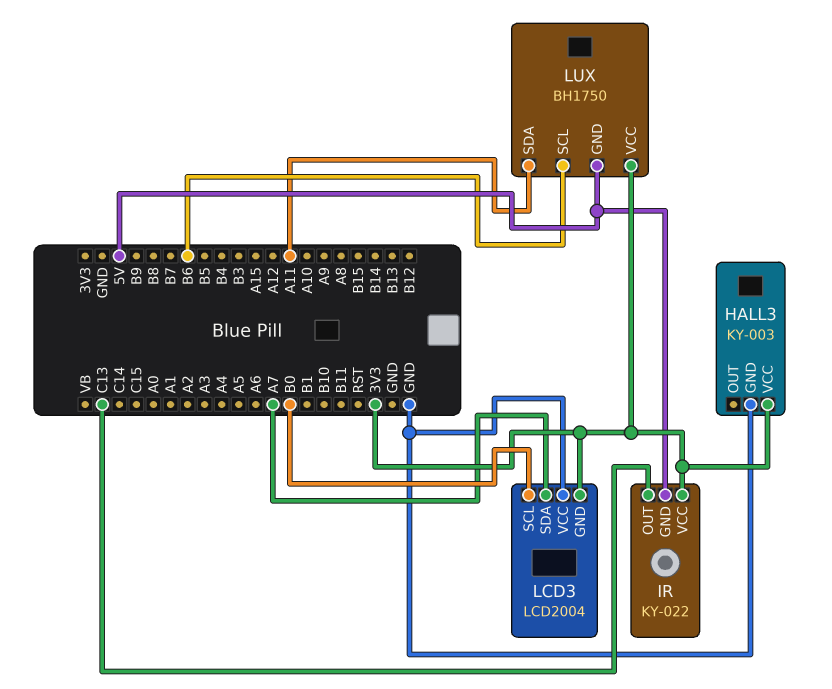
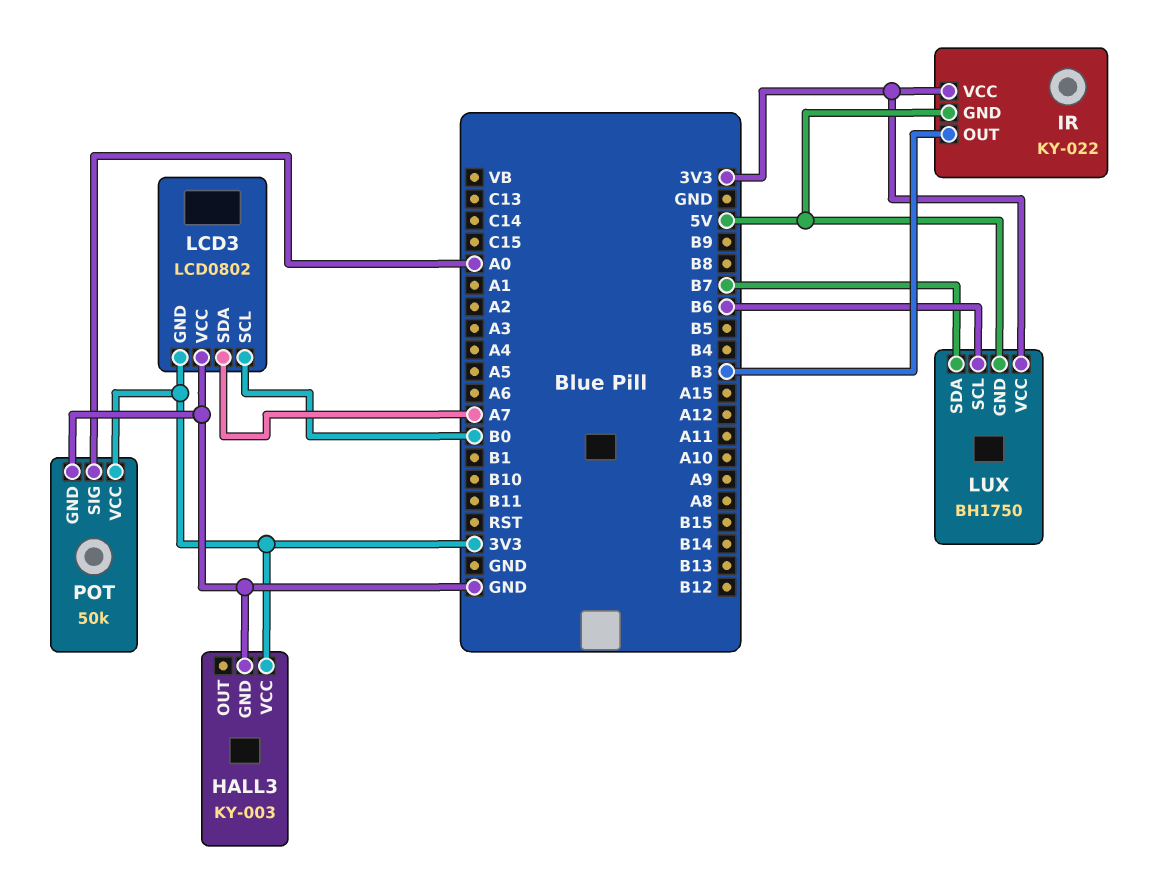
IR pin OUT: C13 -> B3
LCD3: LCD2004 -> LCD0802
LUX pin SDA: A11 -> B7
POT: none -> 50k
POT pin GND: none -> GND
POT pin SIG: none -> A0
POT pin VCC: none -> 3V3

